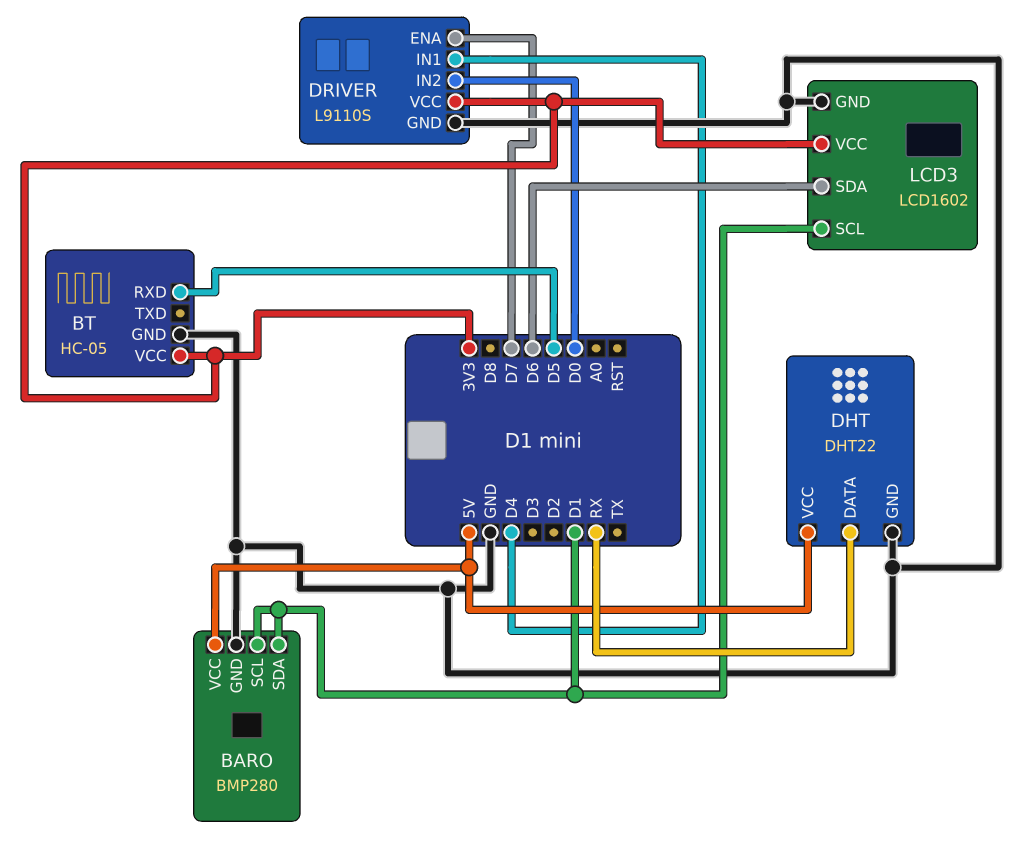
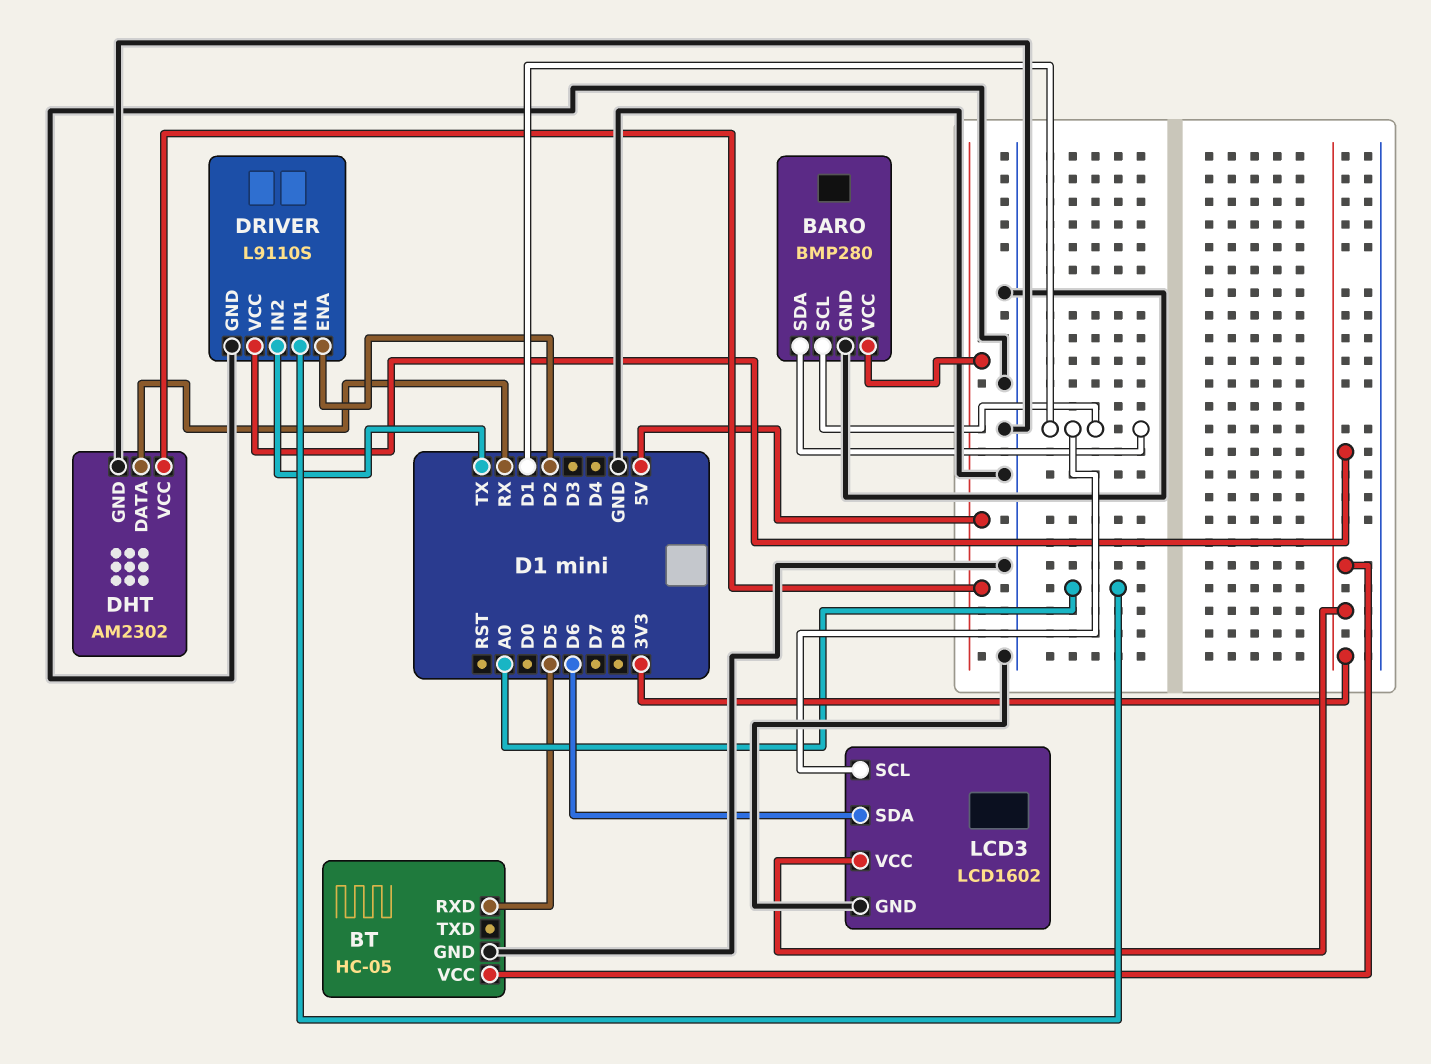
DHT: DHT22 -> AM2302
DRIVER pin ENA: D7 -> D2
DRIVER pin IN1: D4 -> A0
DRIVER pin IN2: D0 -> TX

